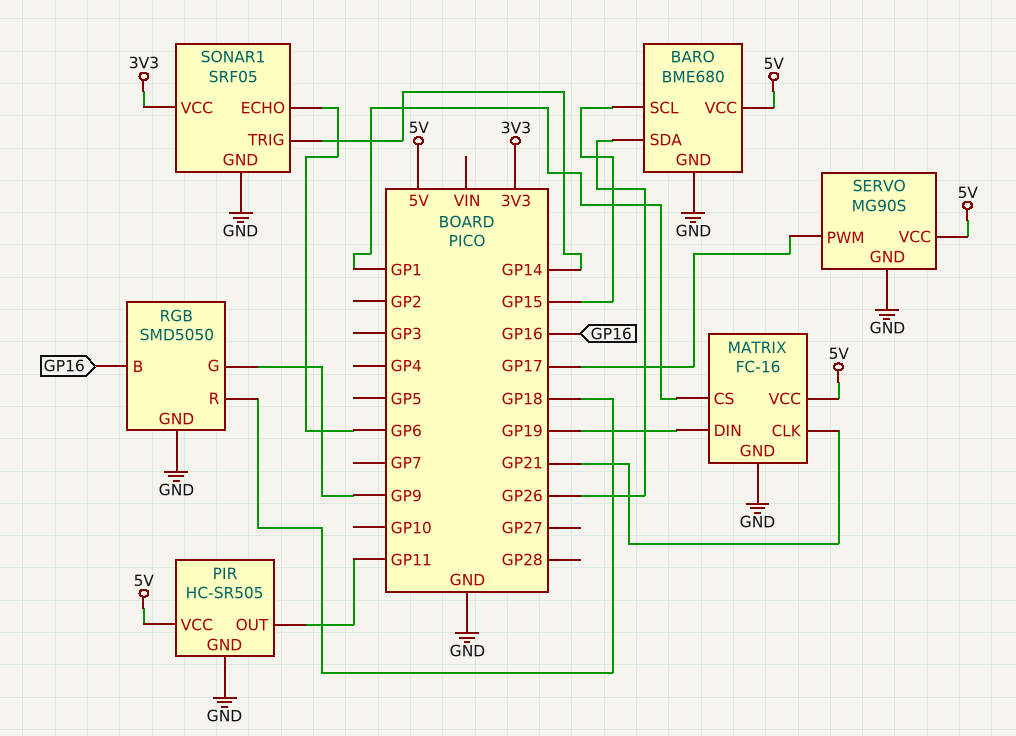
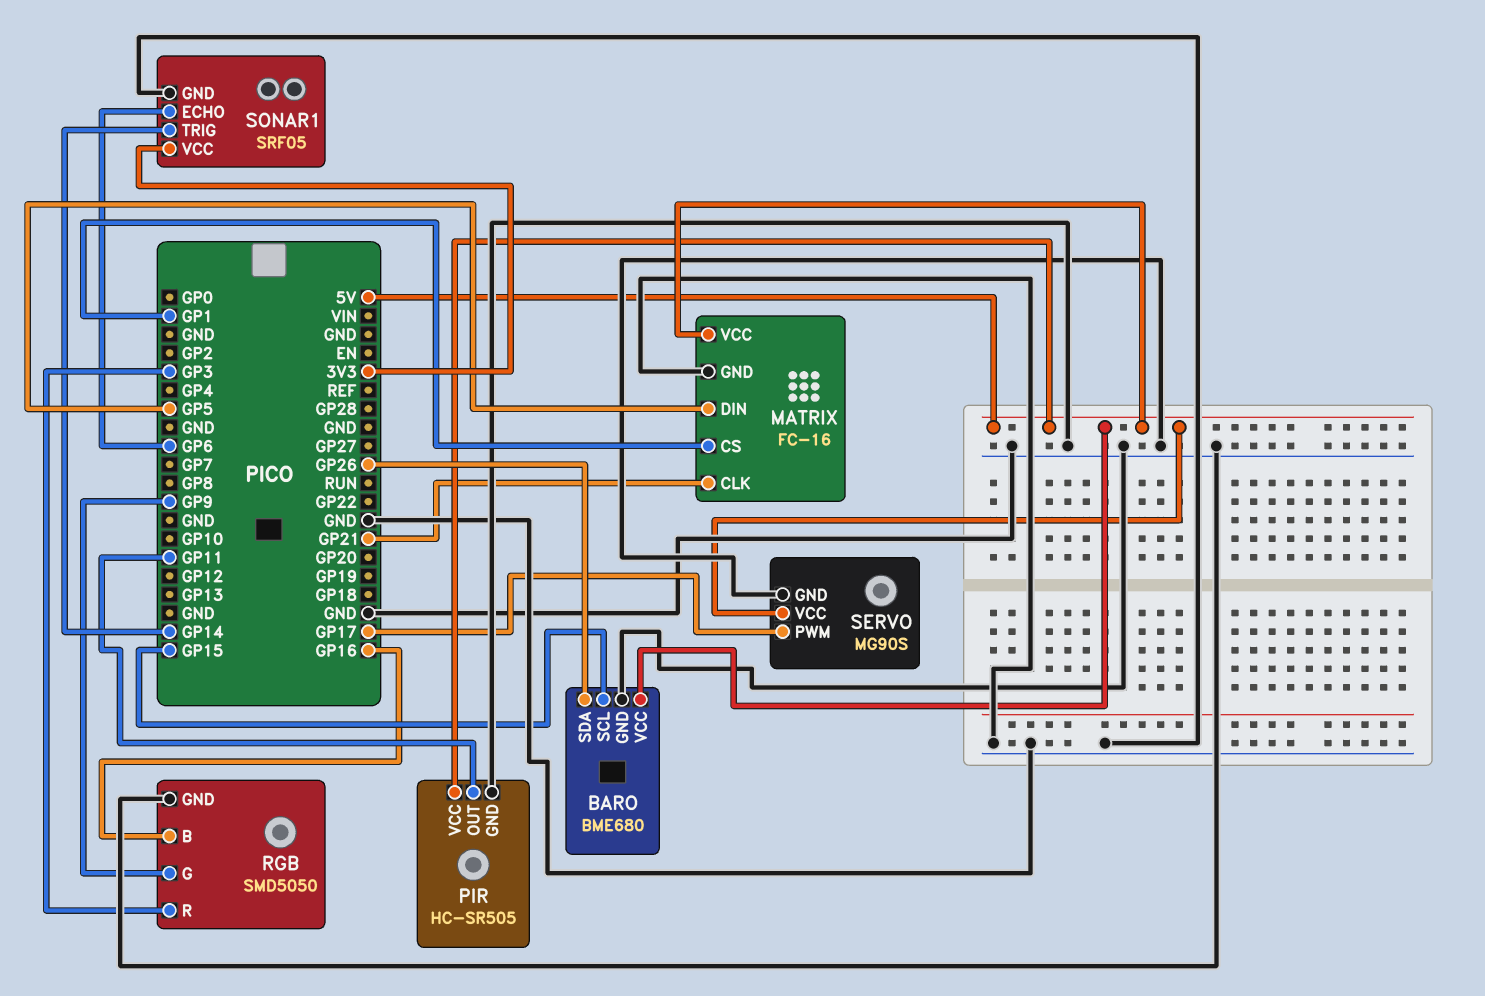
MATRIX pin DIN: GP19 -> GP5
RGB pin R: GP18 -> GP3

